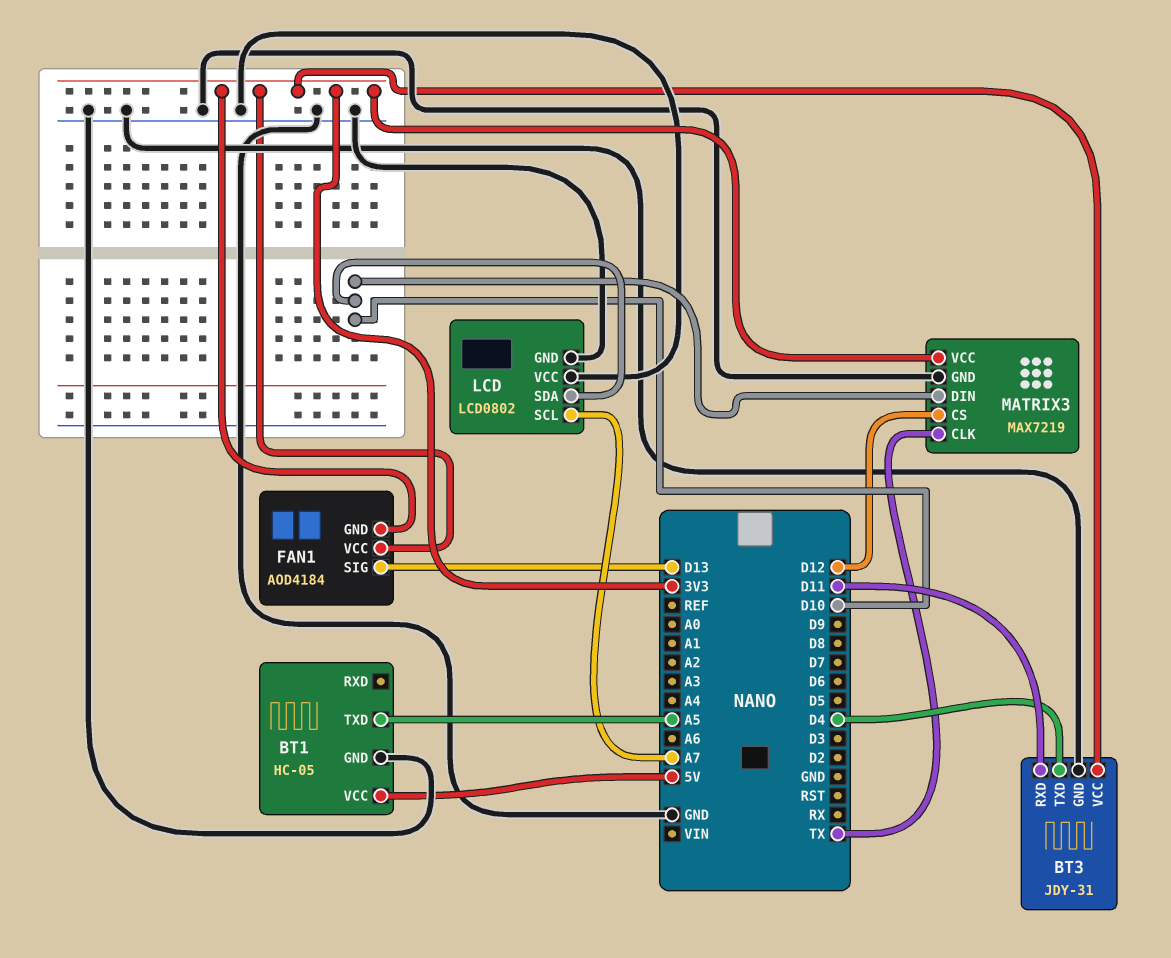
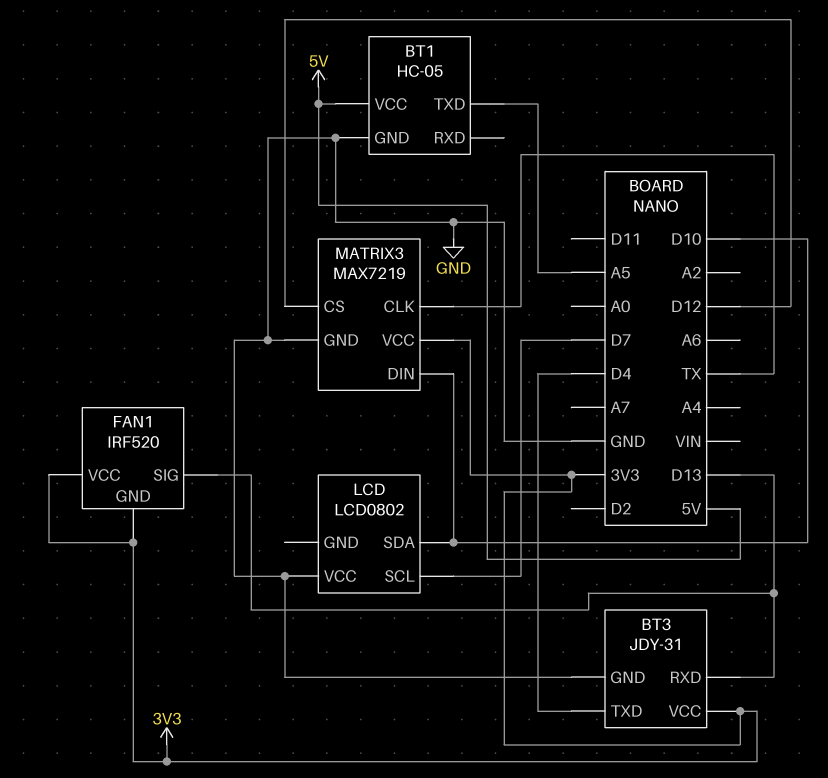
BT3 pin RXD: D11 -> D13
FAN1: AOD4184 -> IRF520
LCD pin GND: GND -> none
LCD pin SCL: A7 -> D7

